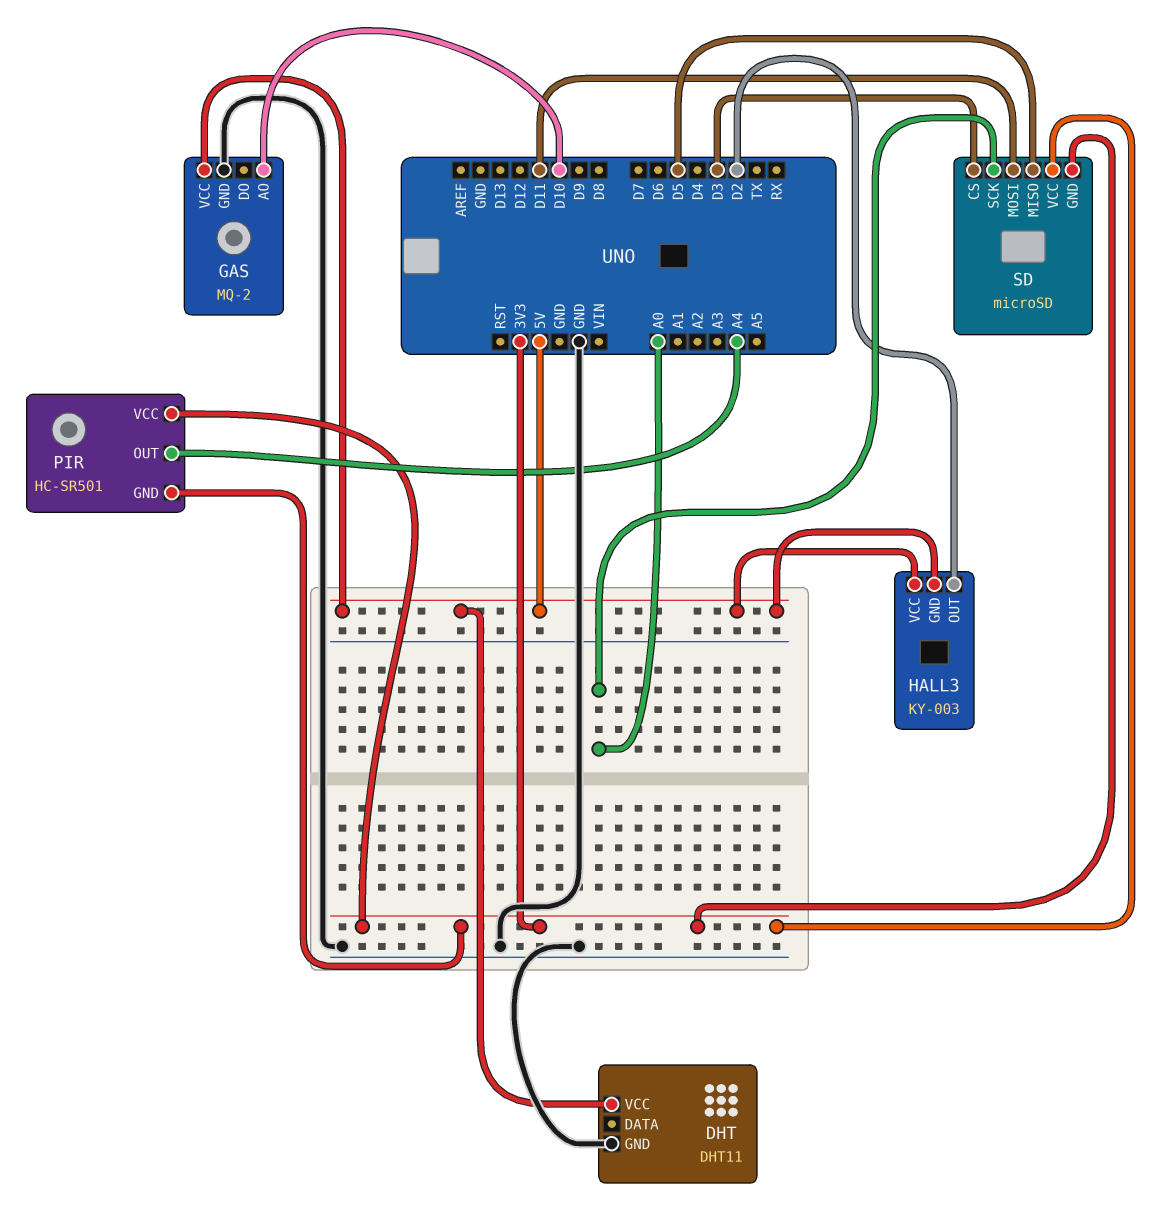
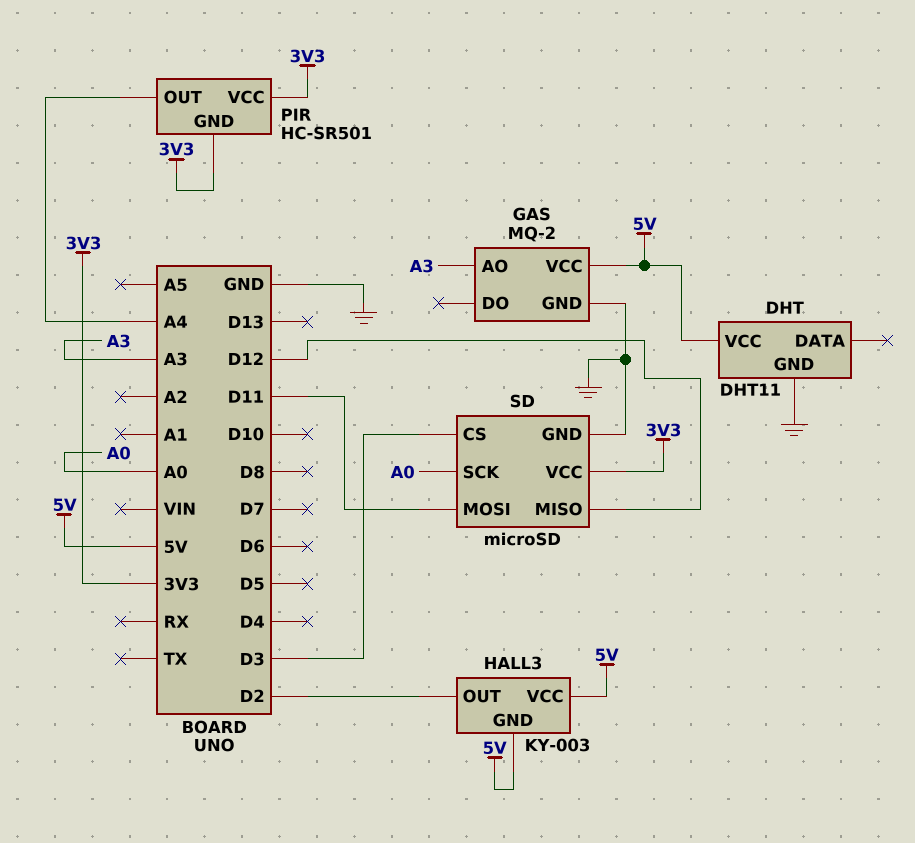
GAS pin AO: D10 -> A3
SD pin GND: 3V3 -> GND
SD pin MISO: D5 -> D12

